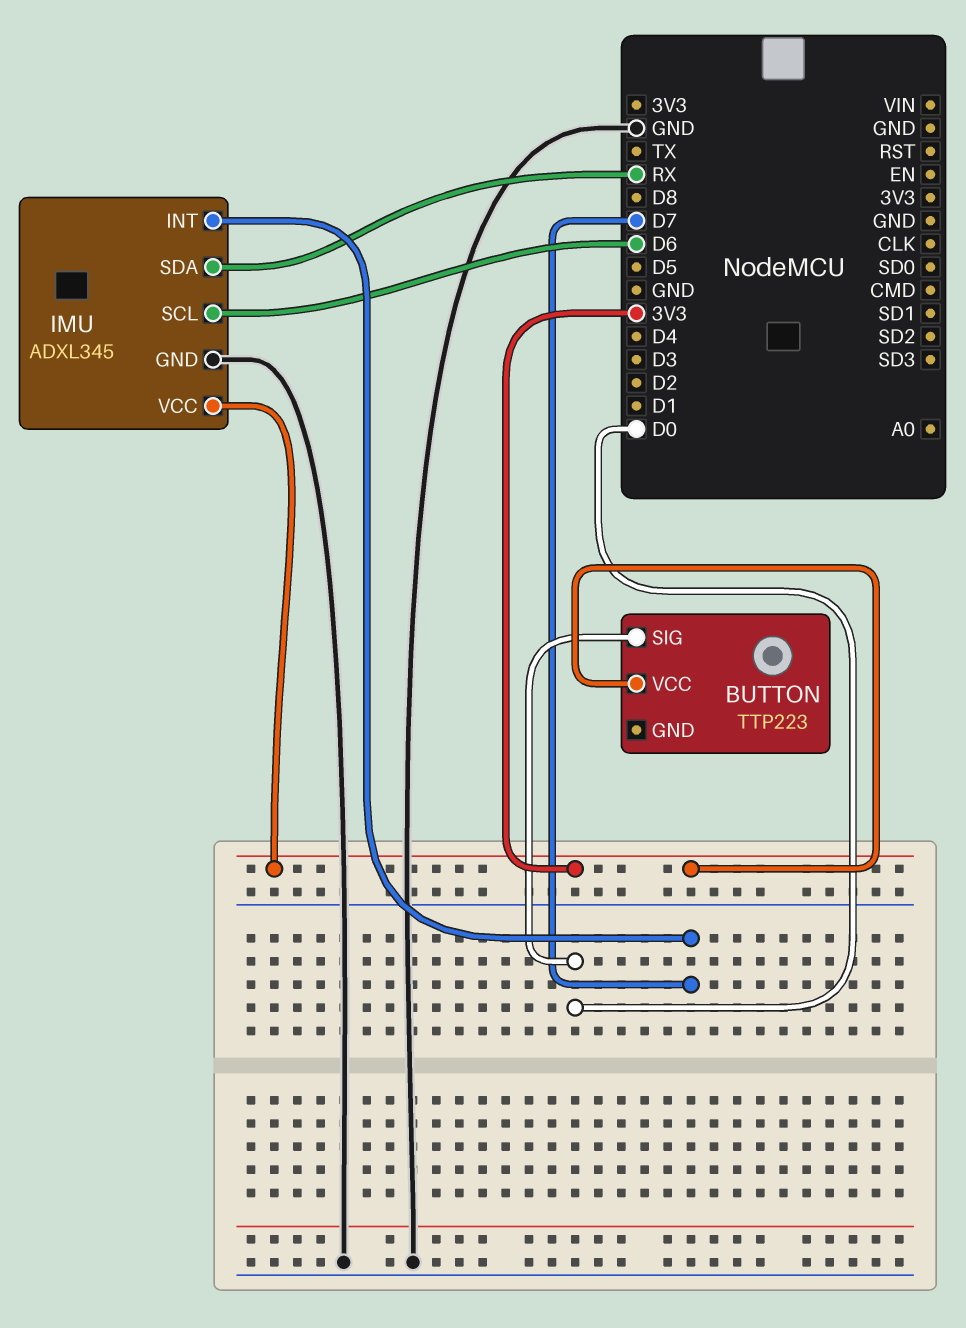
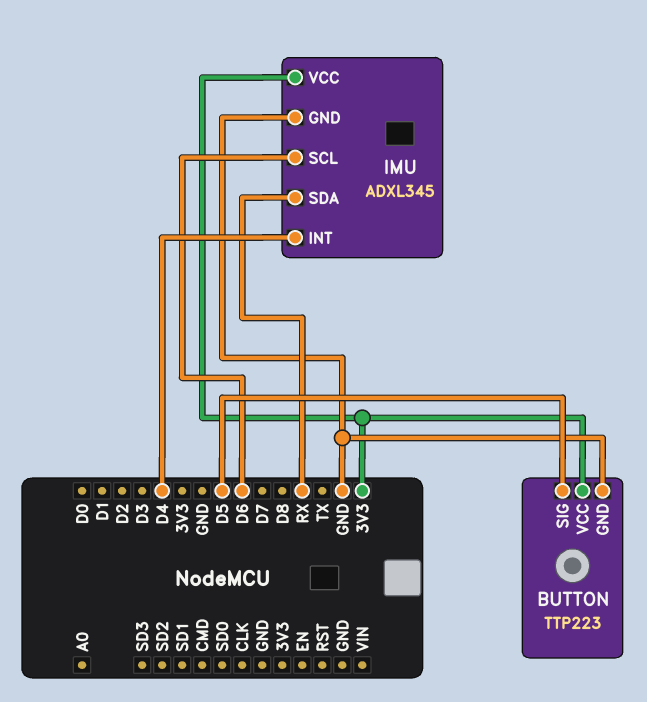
BUTTON pin GND: none -> GND
BUTTON pin SIG: D0 -> D5
IMU pin INT: D7 -> D4

